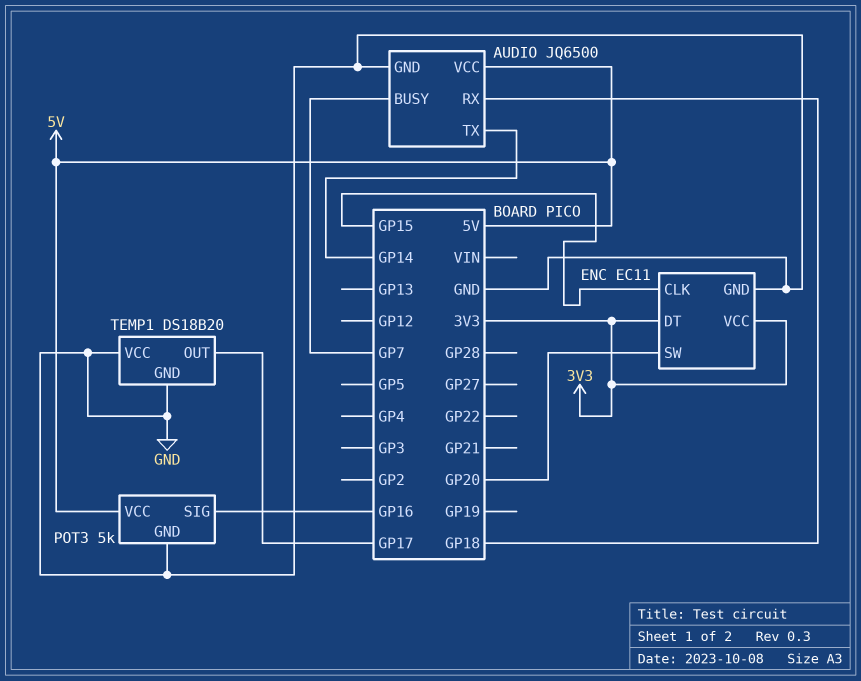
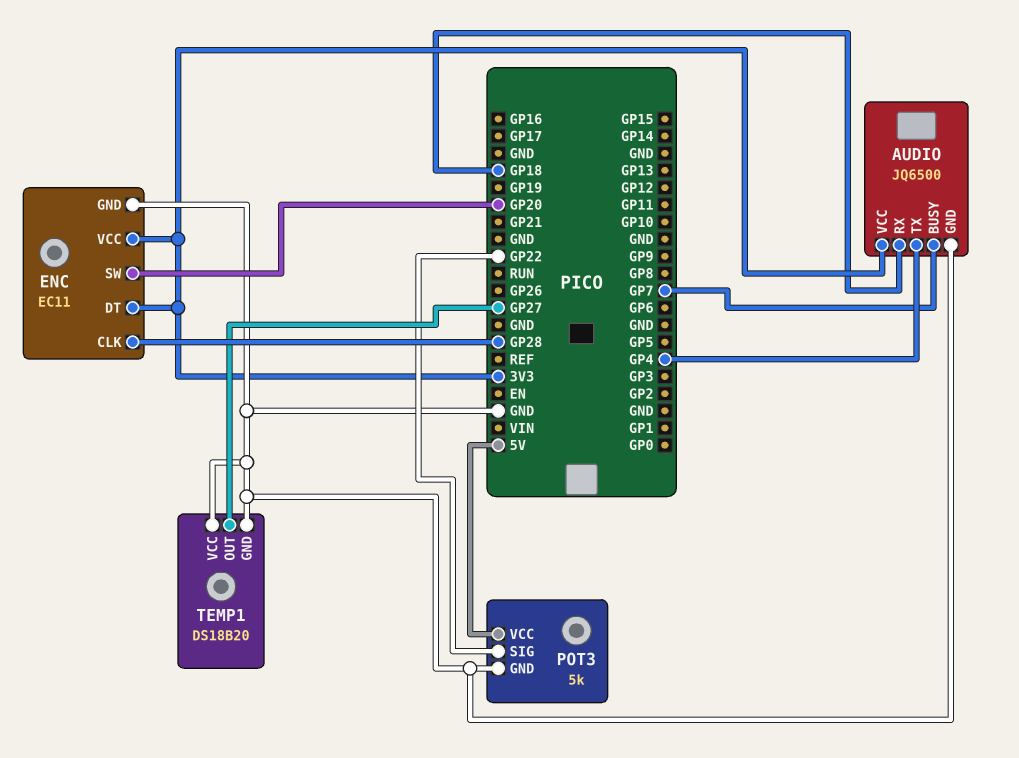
AUDIO pin TX: GP14 -> GP4
AUDIO pin VCC: 5V -> 3V3
ENC pin CLK: GP15 -> GP28
POT3 pin SIG: GP16 -> GP22
TEMP1 pin OUT: GP17 -> GP27

